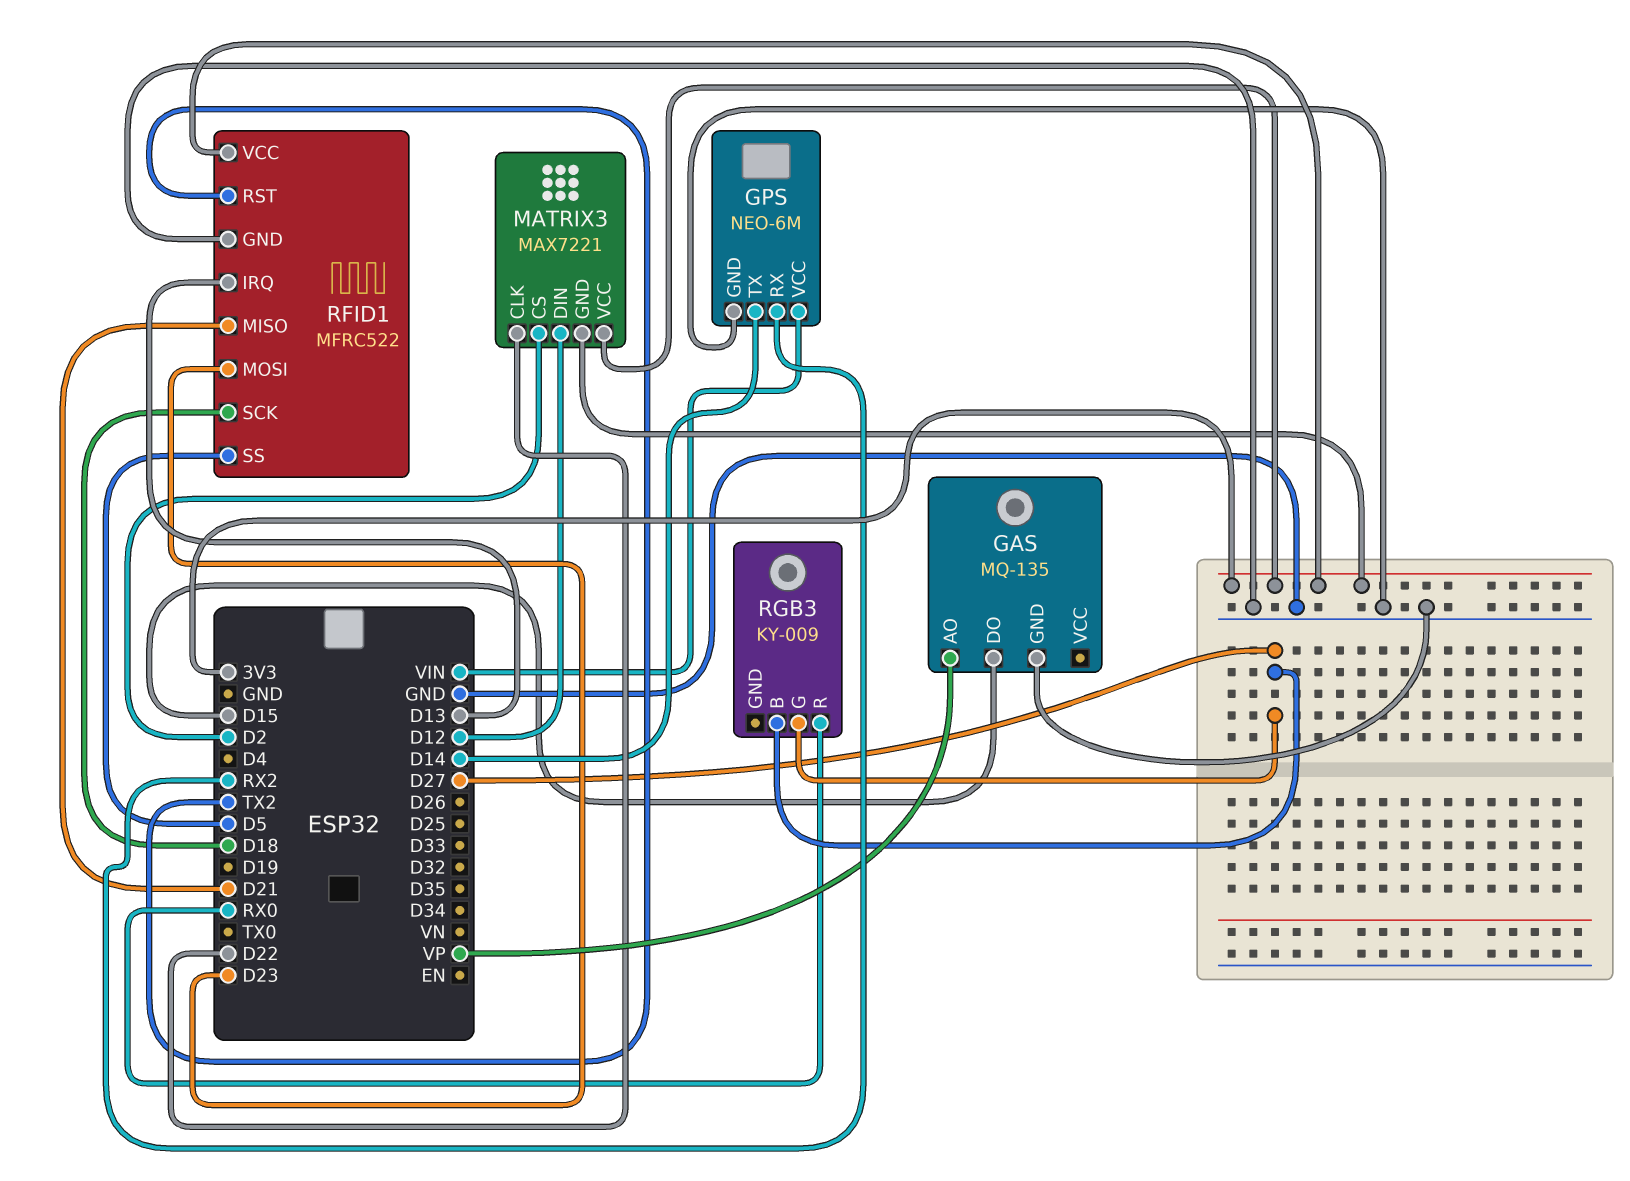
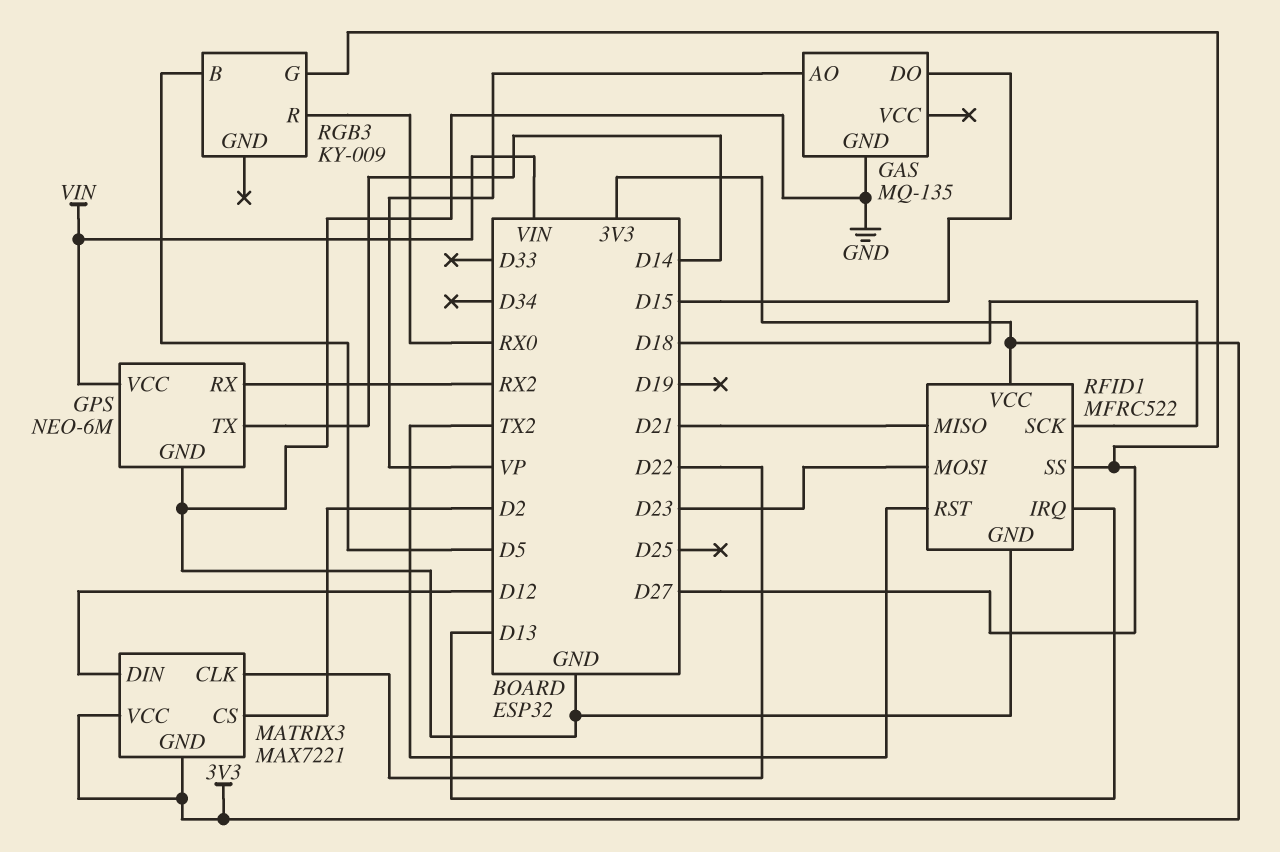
RFID1 pin SS: D5 -> D27
RGB3 pin B: D27 -> D5

